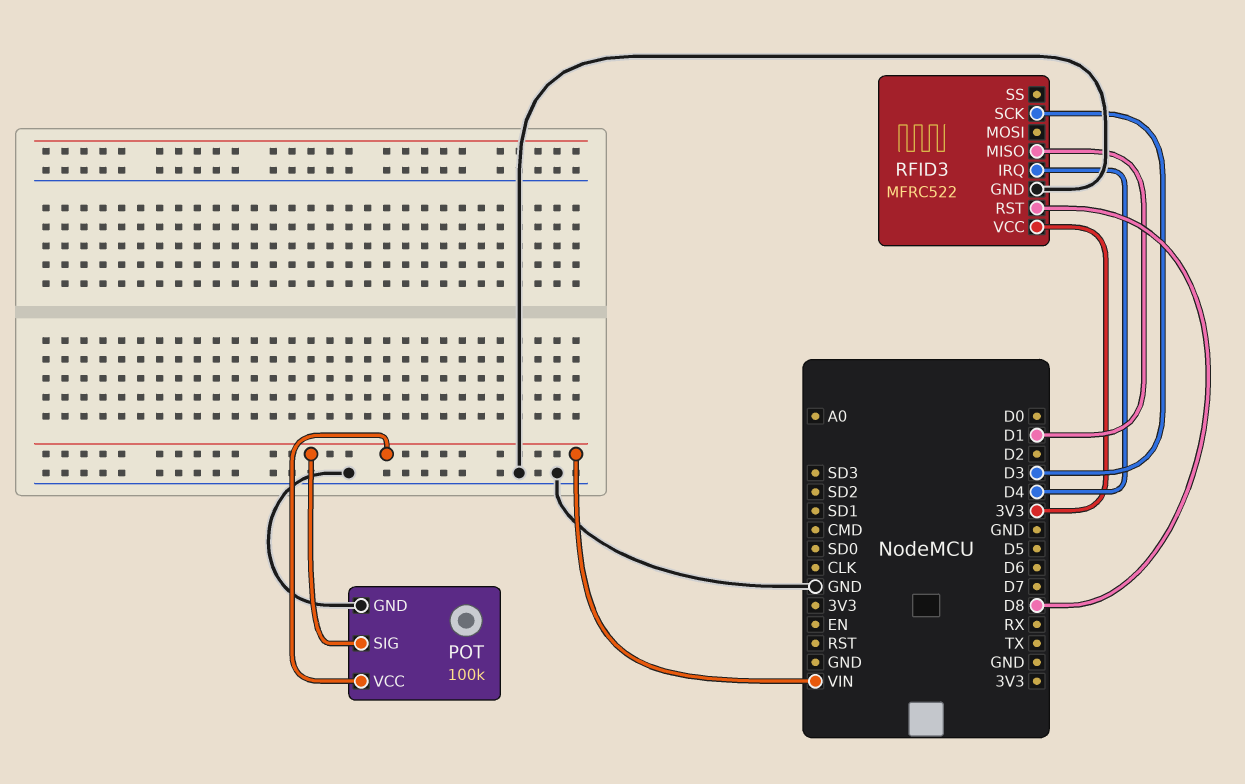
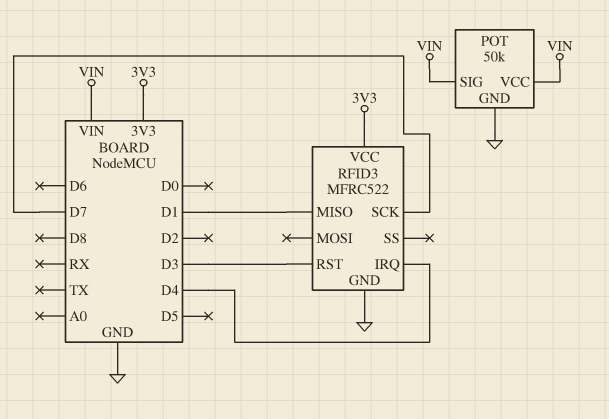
POT: 100k -> 50k
RFID3 pin RST: D8 -> D3
RFID3 pin SCK: D3 -> D7

